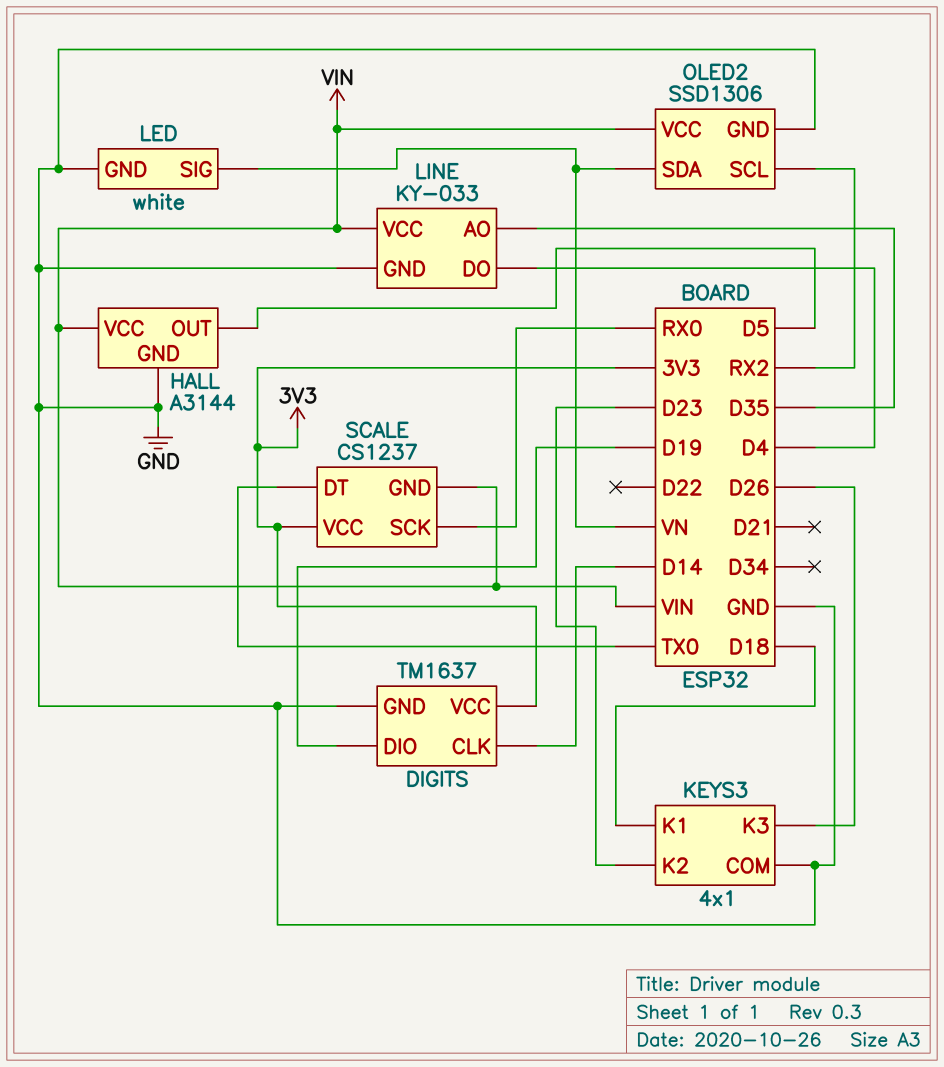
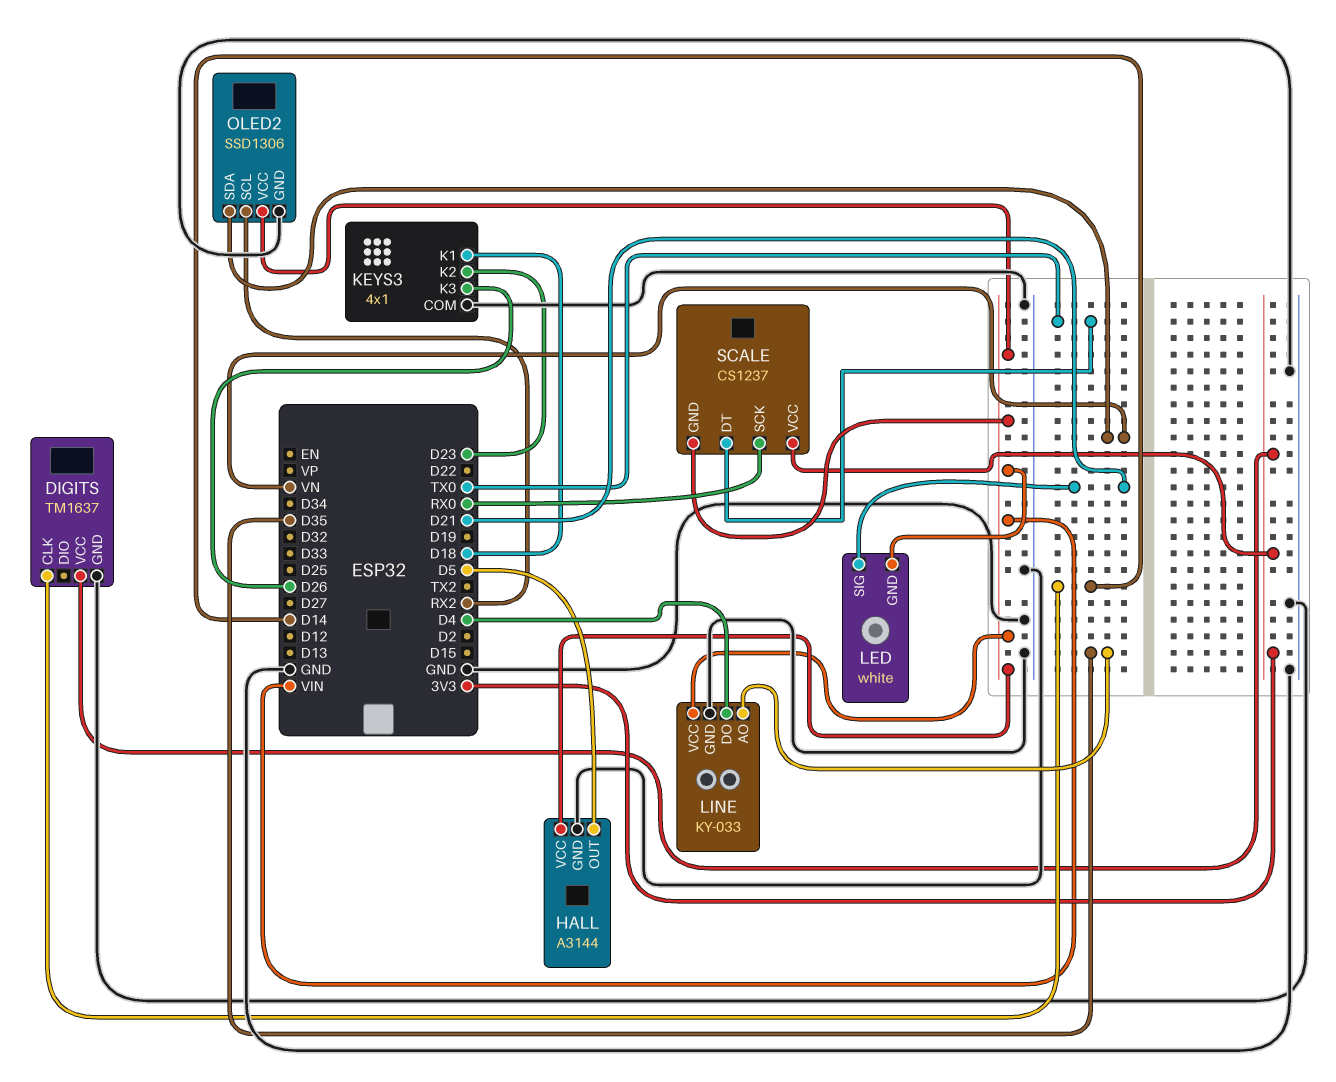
DIGITS pin DIO: D19 -> none
LED pin GND: GND -> VIN
LED pin SIG: VN -> D21

